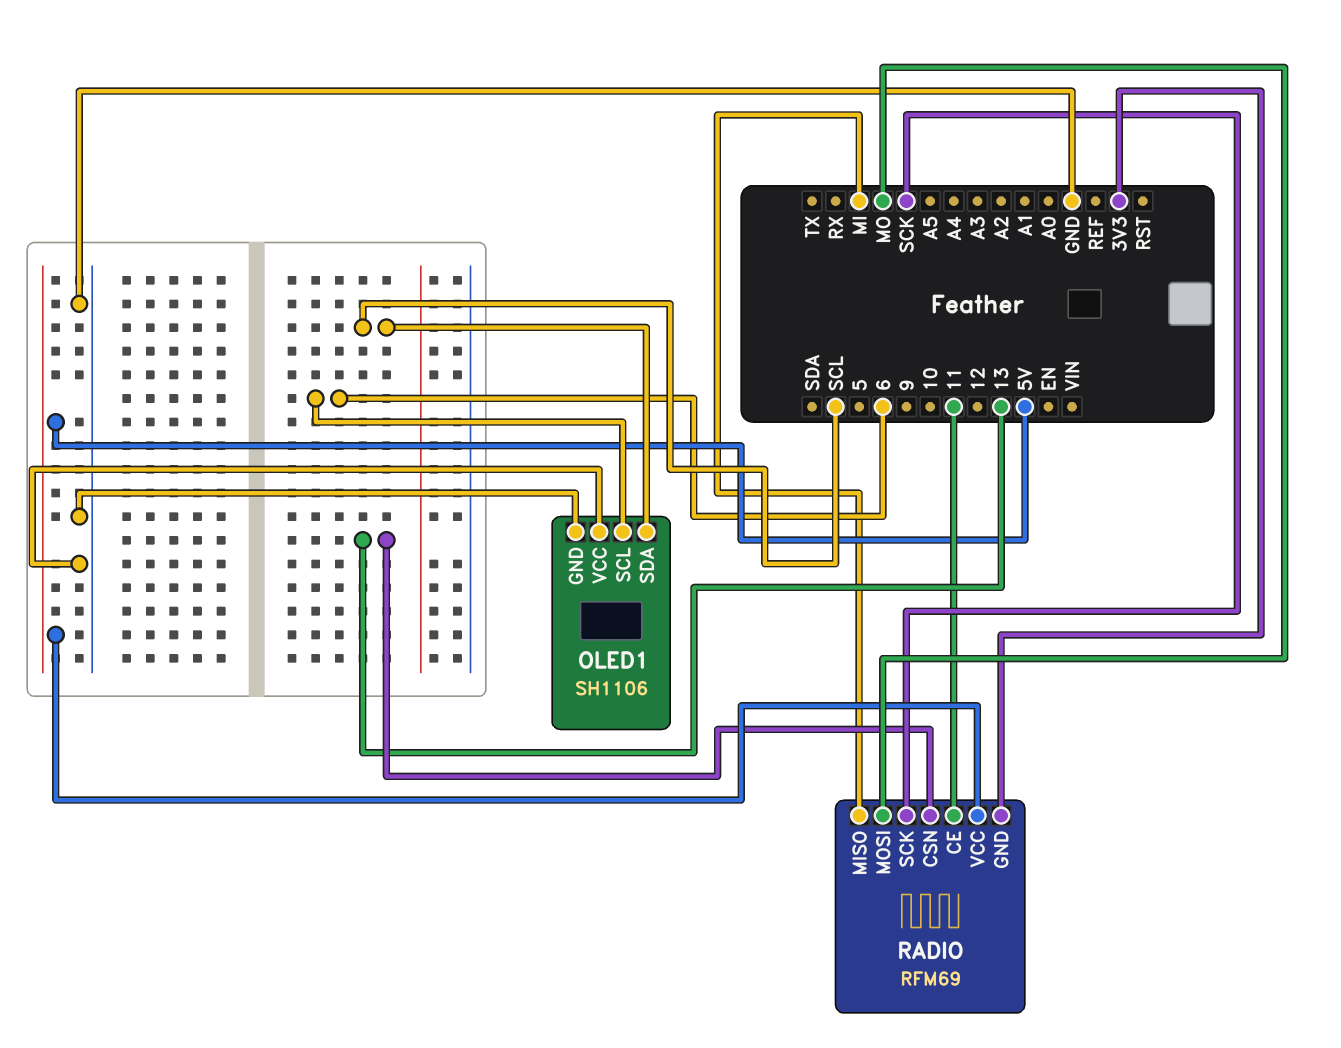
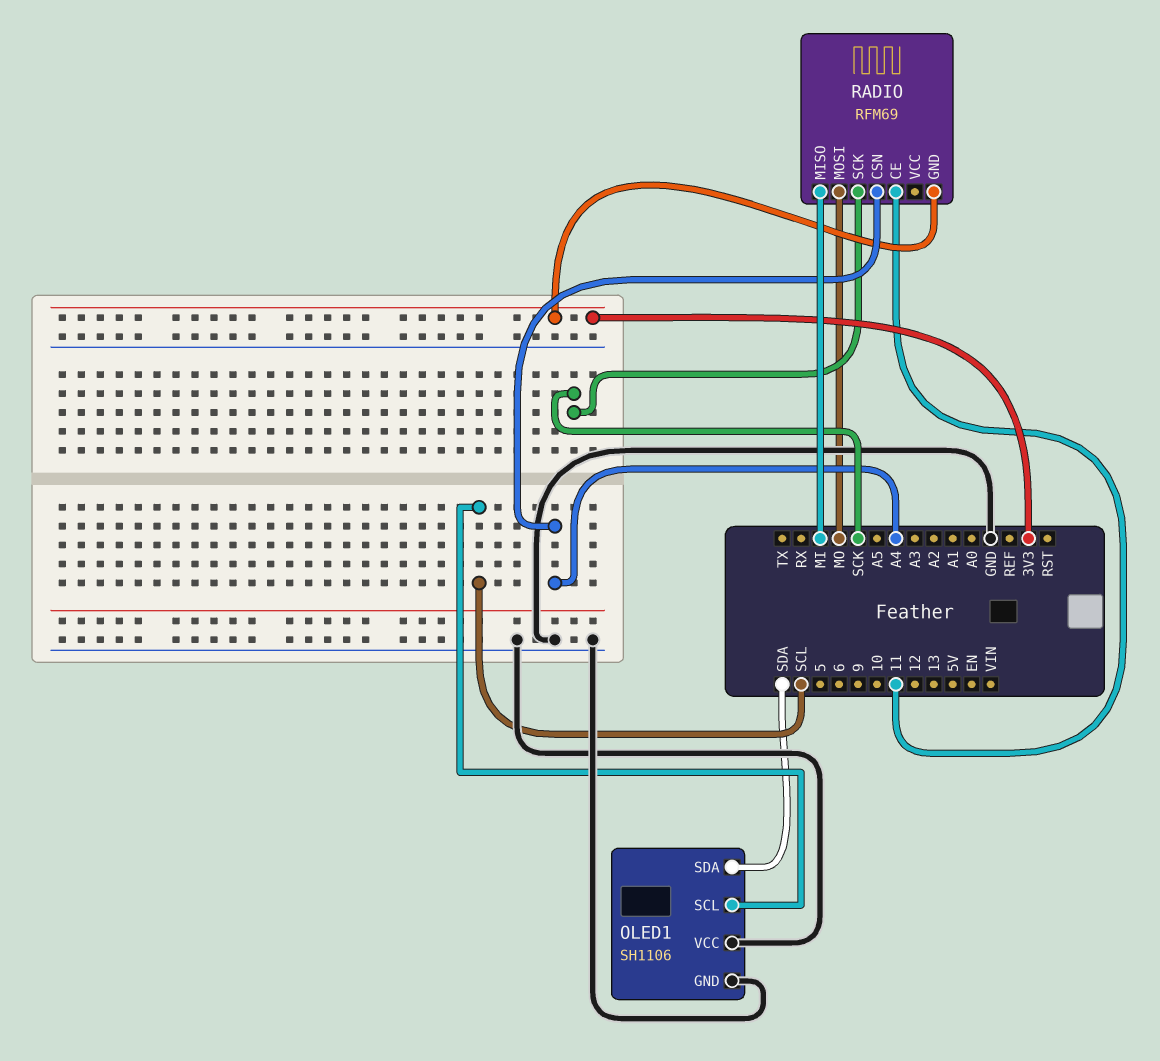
OLED1 pin SCL: 6 -> SCL
OLED1 pin SDA: SCL -> SDA
RADIO pin CSN: 13 -> A4
RADIO pin VCC: 5V -> none

